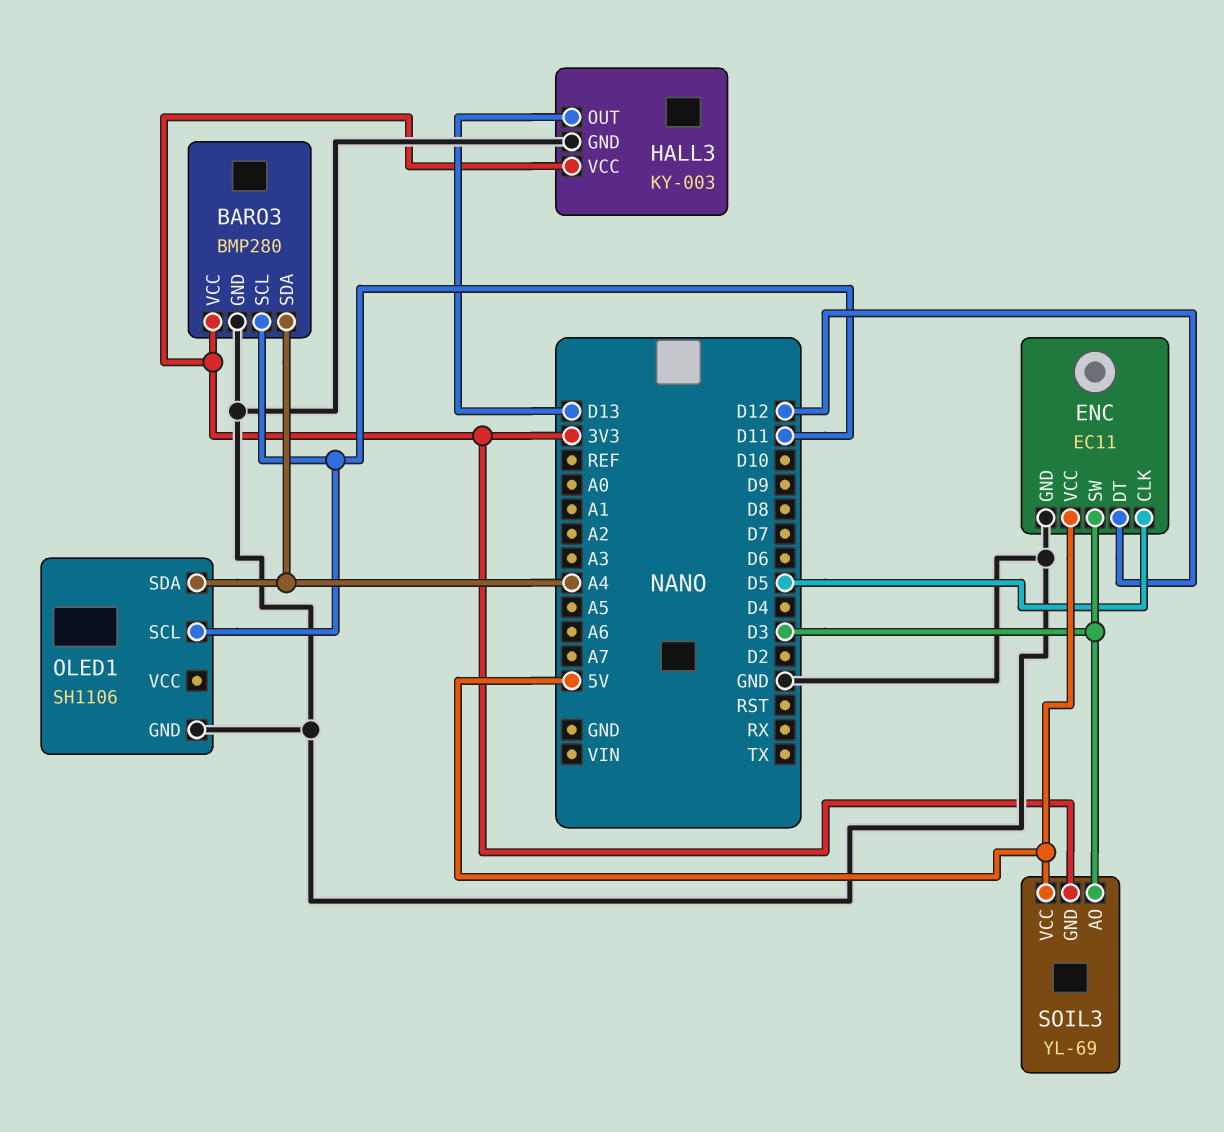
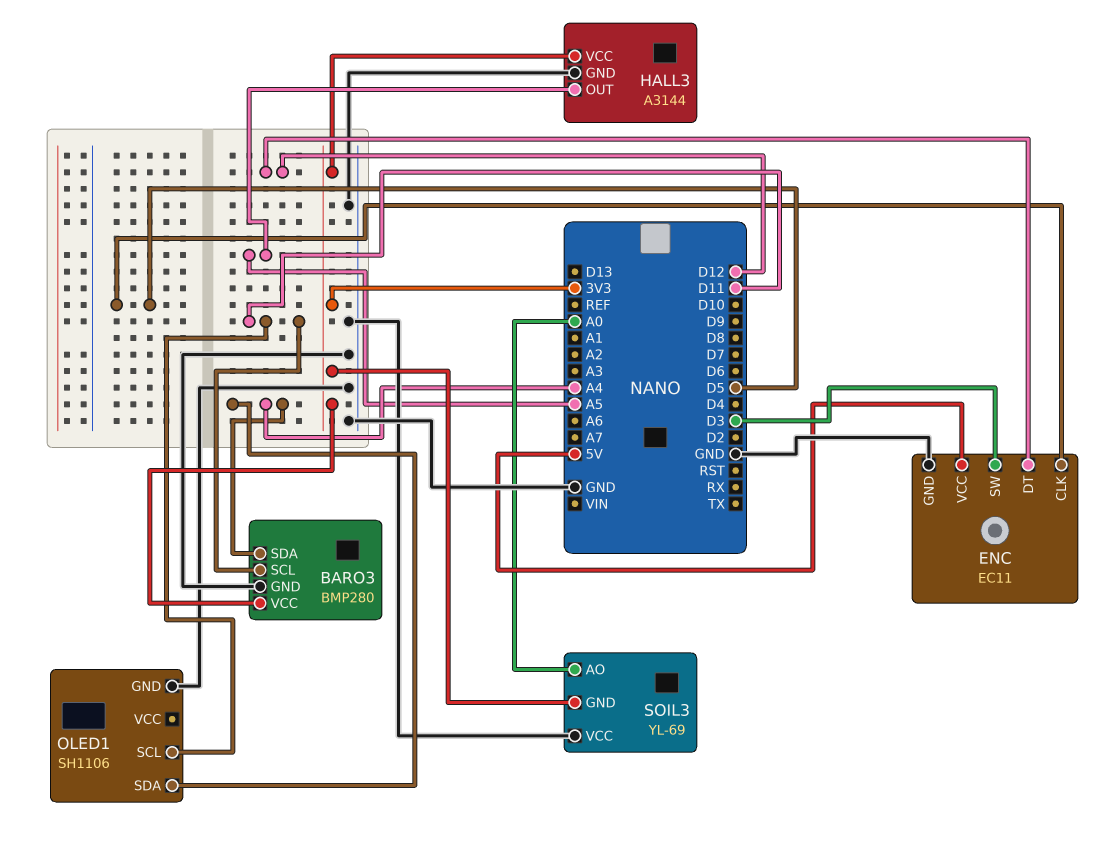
HALL3: KY-003 -> A3144
HALL3 pin OUT: D13 -> A5
SOIL3 pin AO: D3 -> A0
SOIL3 pin VCC: 5V -> GND

